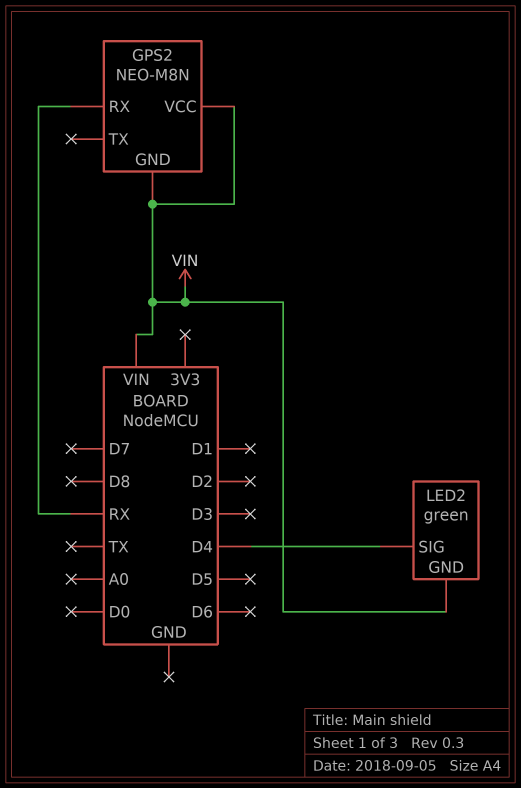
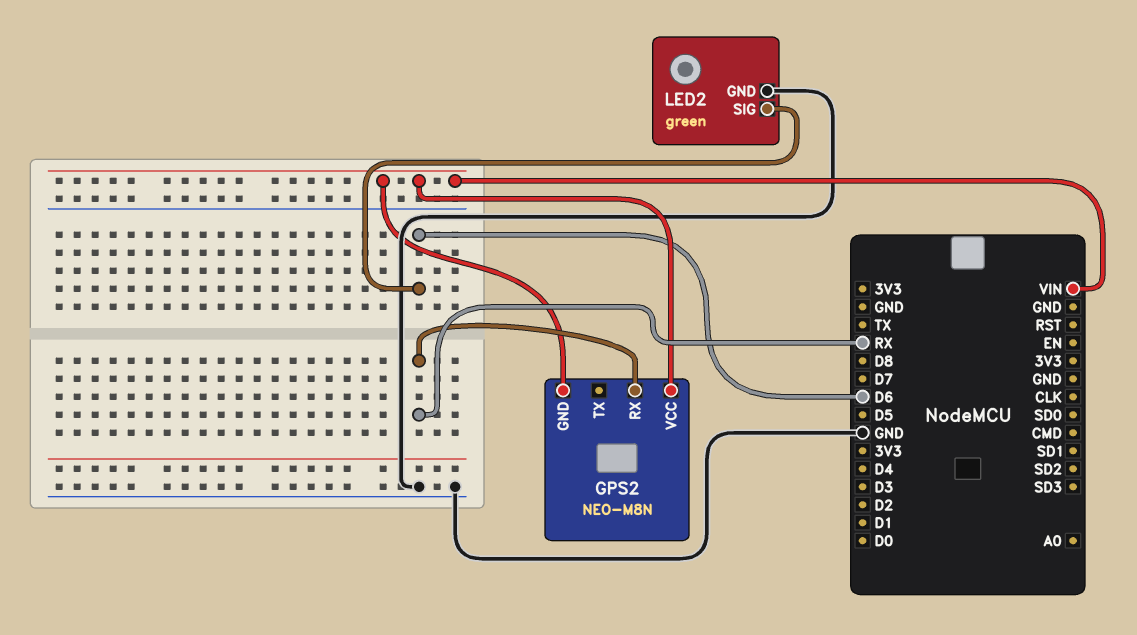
LED2 pin GND: VIN -> GND
LED2 pin SIG: D4 -> D6

